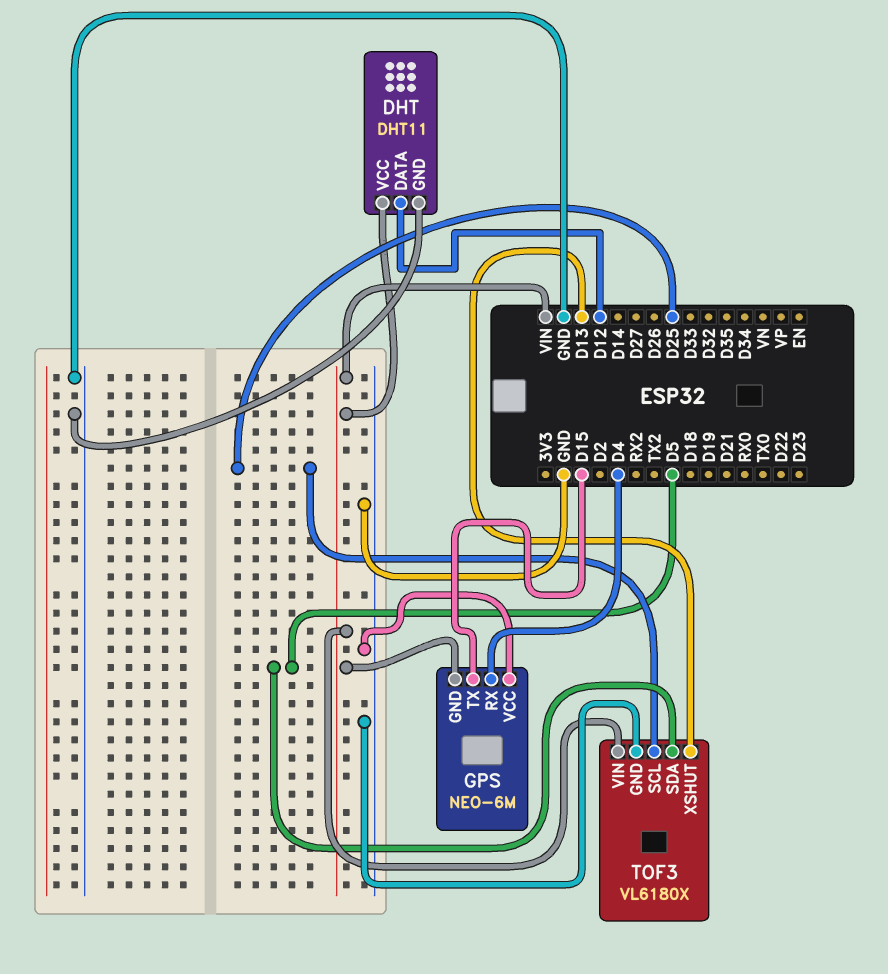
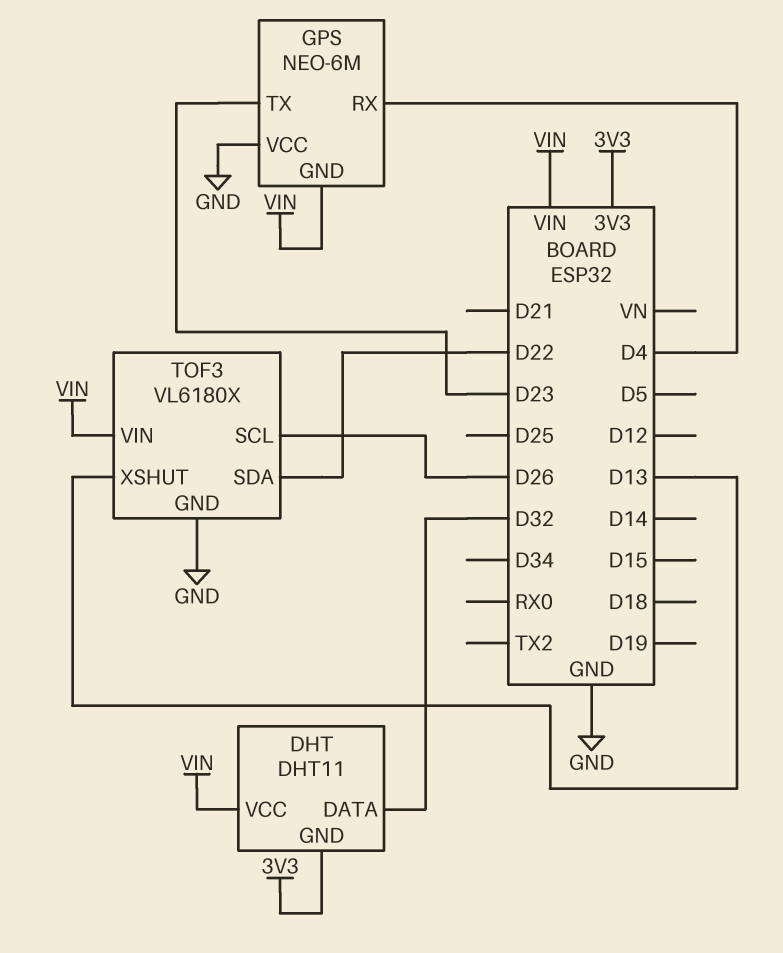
DHT pin DATA: D12 -> D32
DHT pin GND: GND -> 3V3
GPS pin TX: D15 -> D23
TOF3 pin SCL: D25 -> D26
TOF3 pin SDA: D5 -> D22

